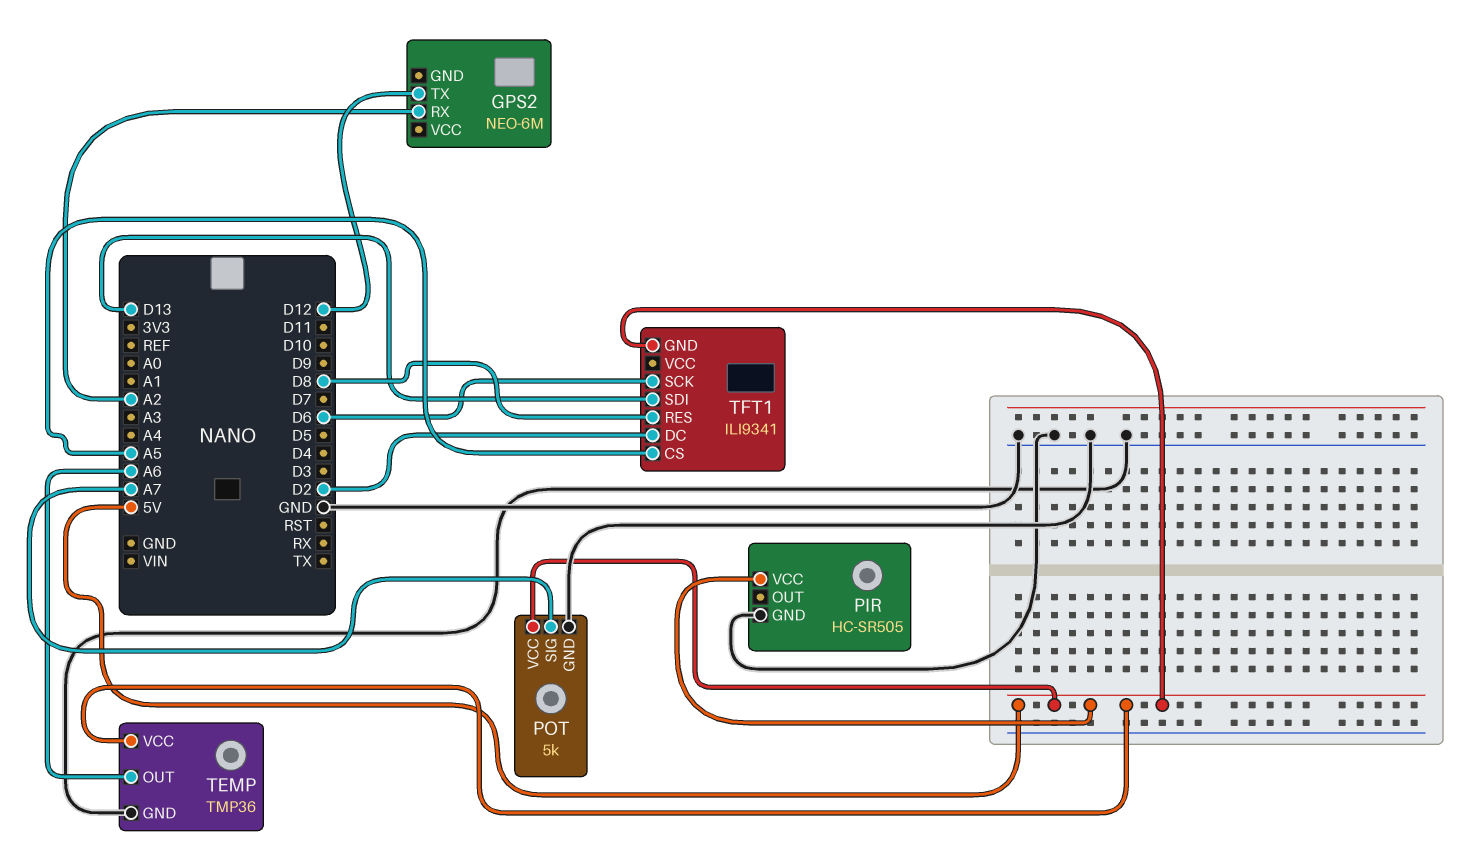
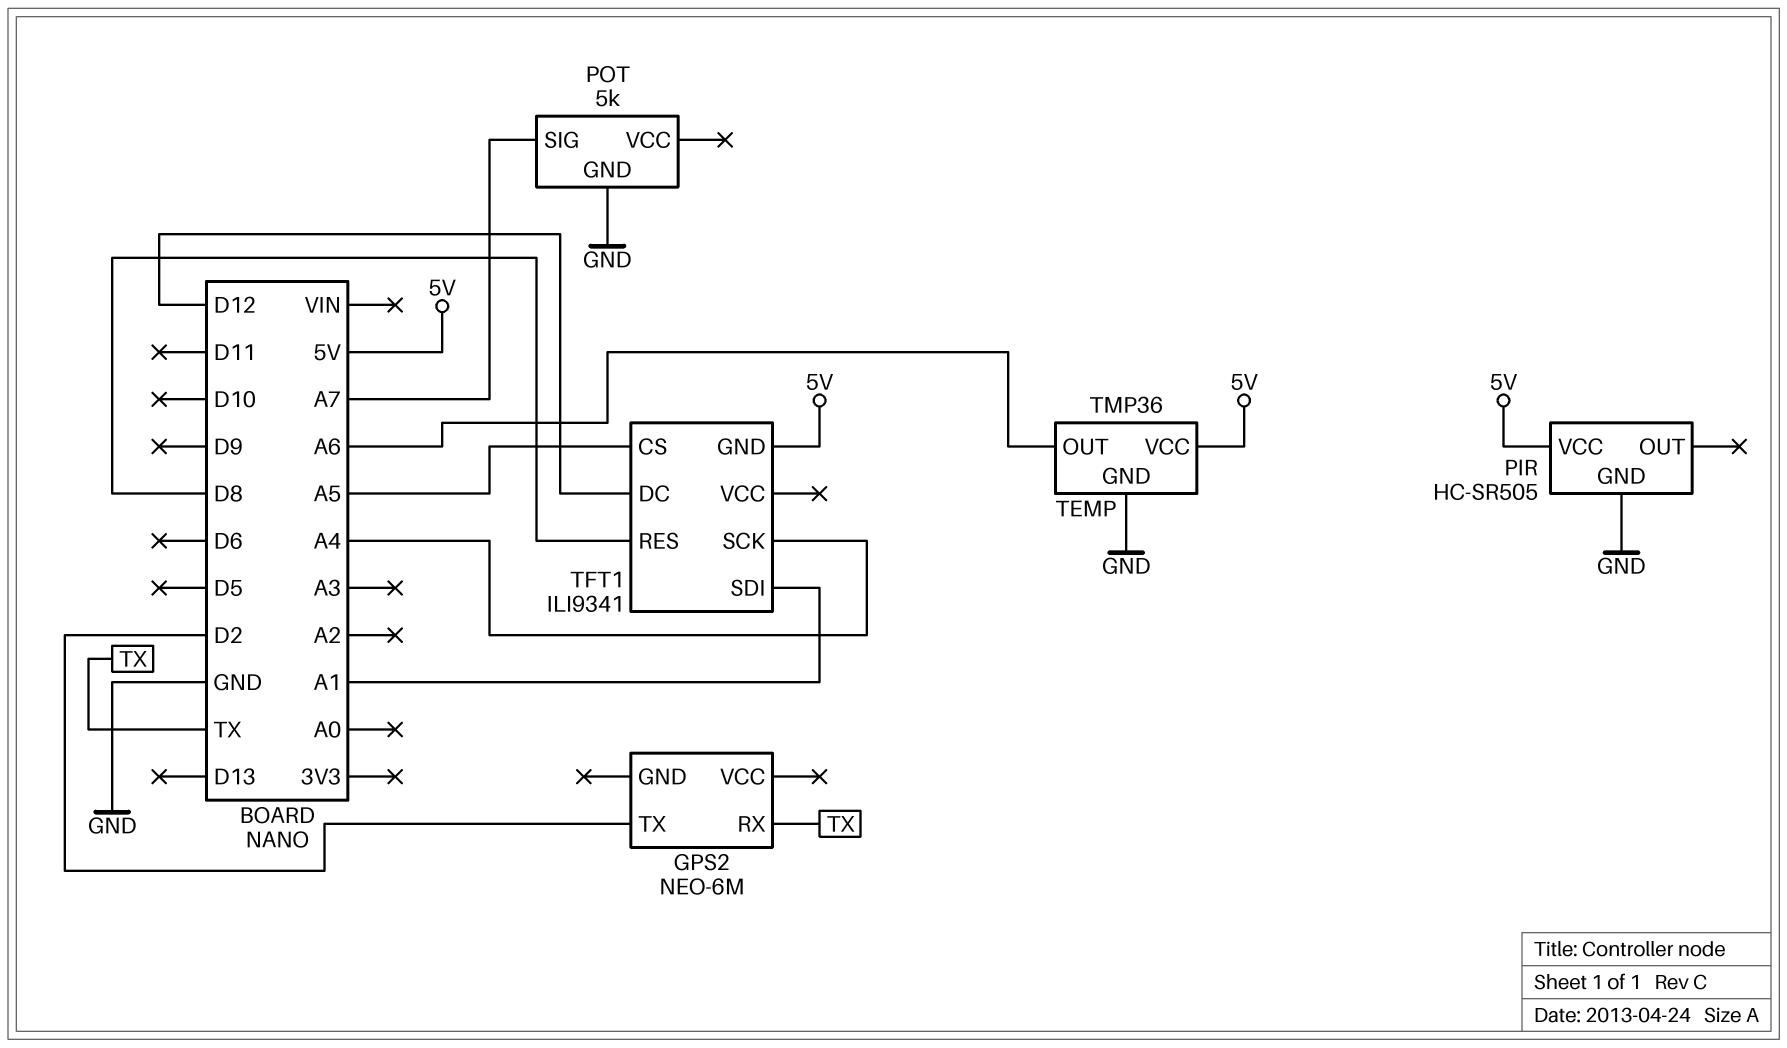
GPS2 pin RX: A2 -> TX
GPS2 pin TX: D12 -> D2
POT pin VCC: 5V -> none
TFT1 pin DC: D2 -> D12
TFT1 pin SCK: D6 -> A4
TFT1 pin SDI: D13 -> A1

